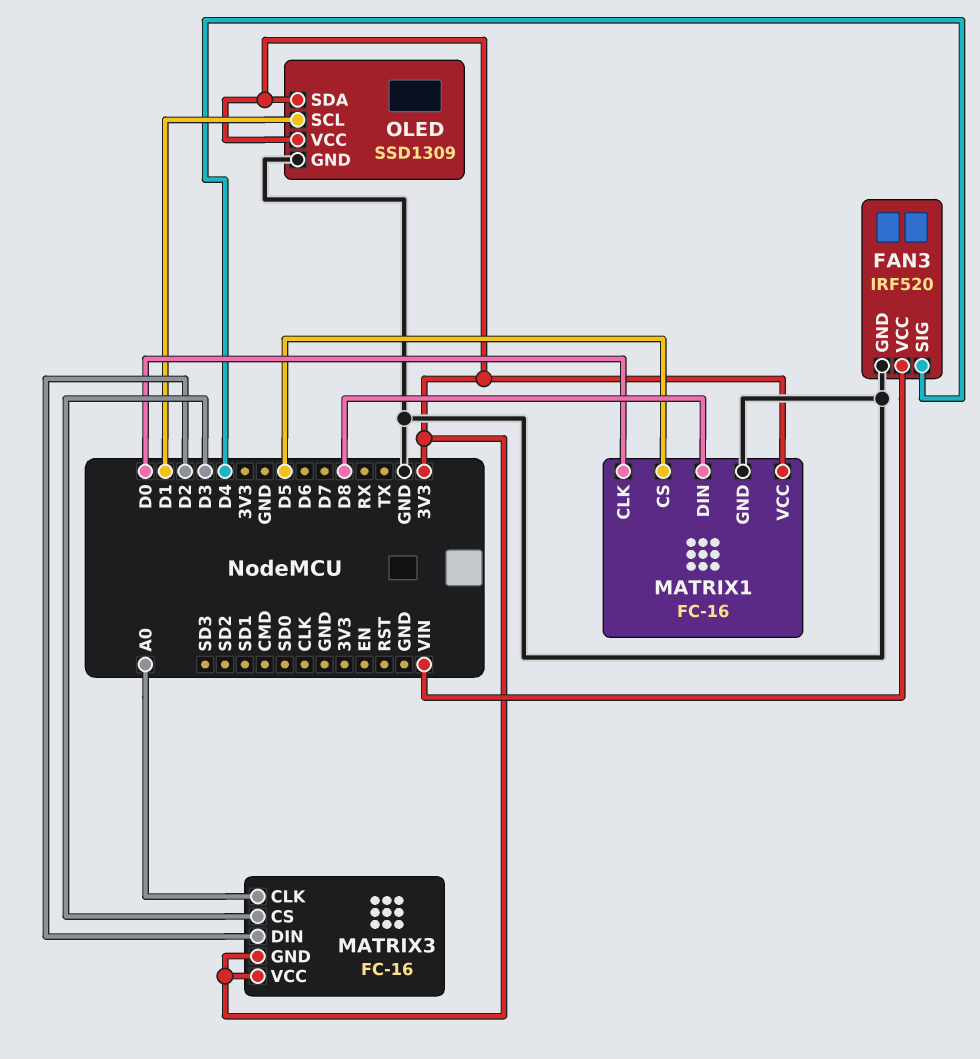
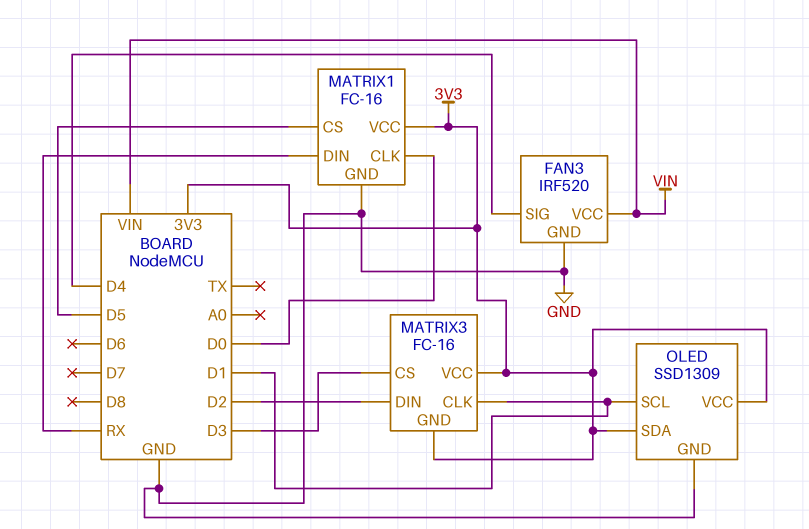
MATRIX1 pin DIN: D8 -> RX
MATRIX3 pin CLK: A0 -> D1

